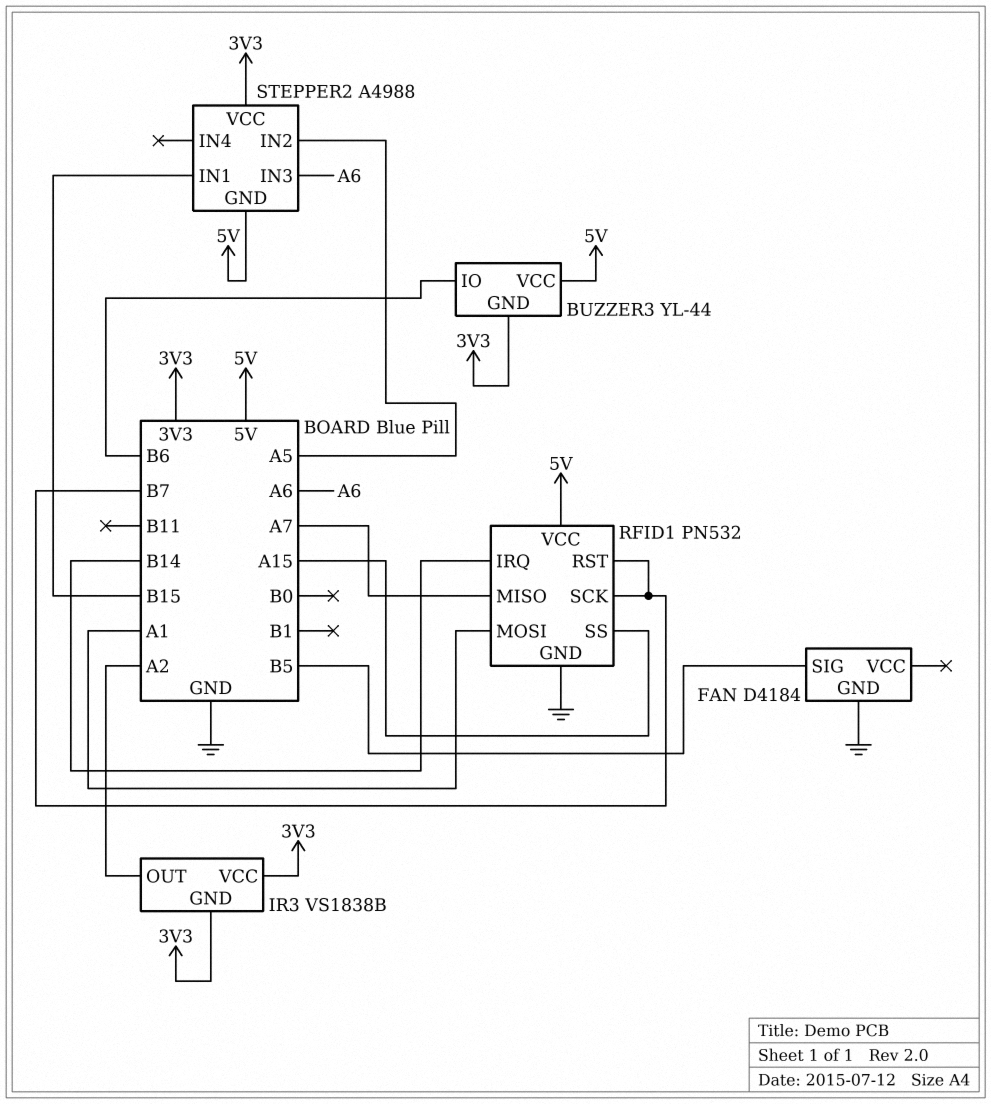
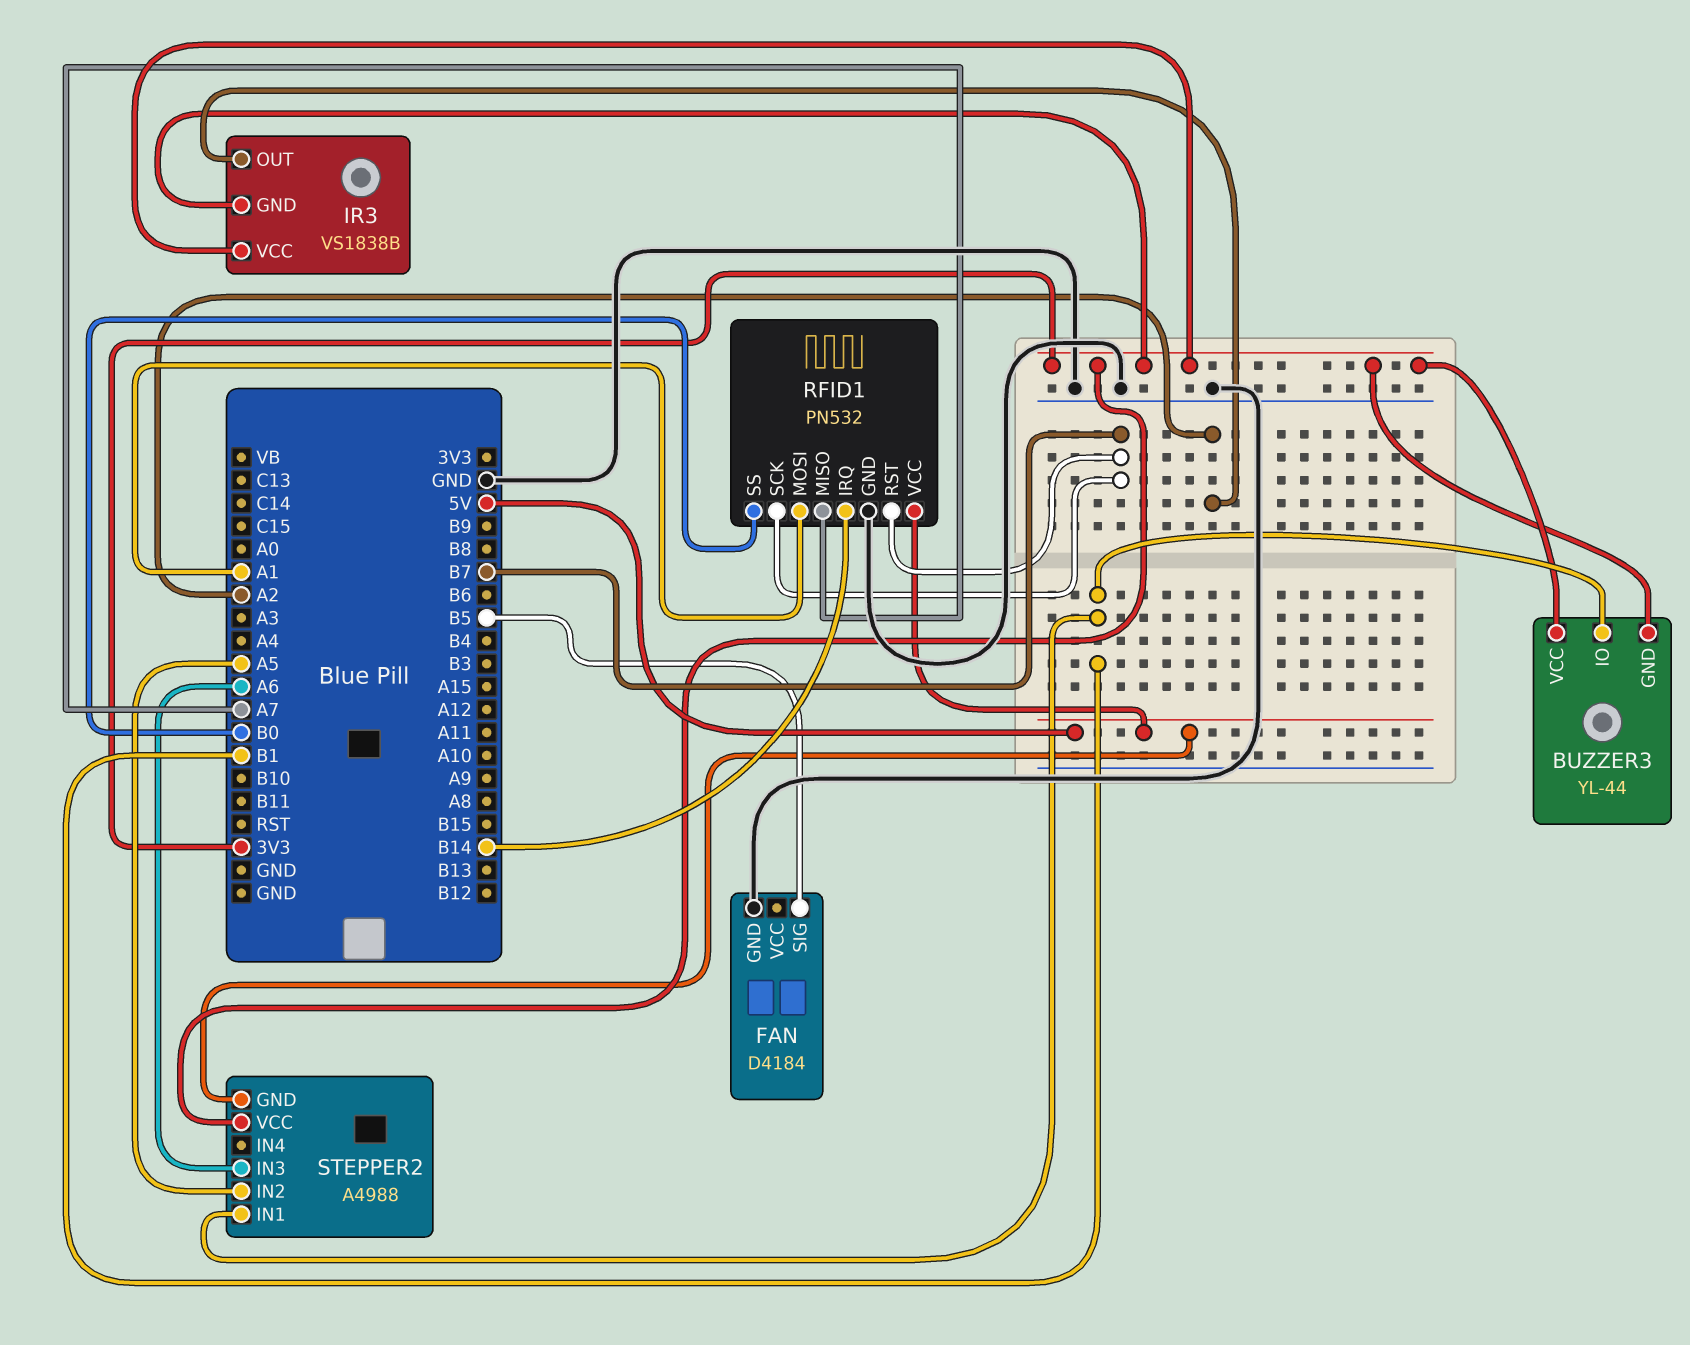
BUZZER3 pin IO: B6 -> B1
BUZZER3 pin VCC: 5V -> 3V3
RFID1 pin SS: A15 -> B0
STEPPER2 pin IN1: B15 -> B1

